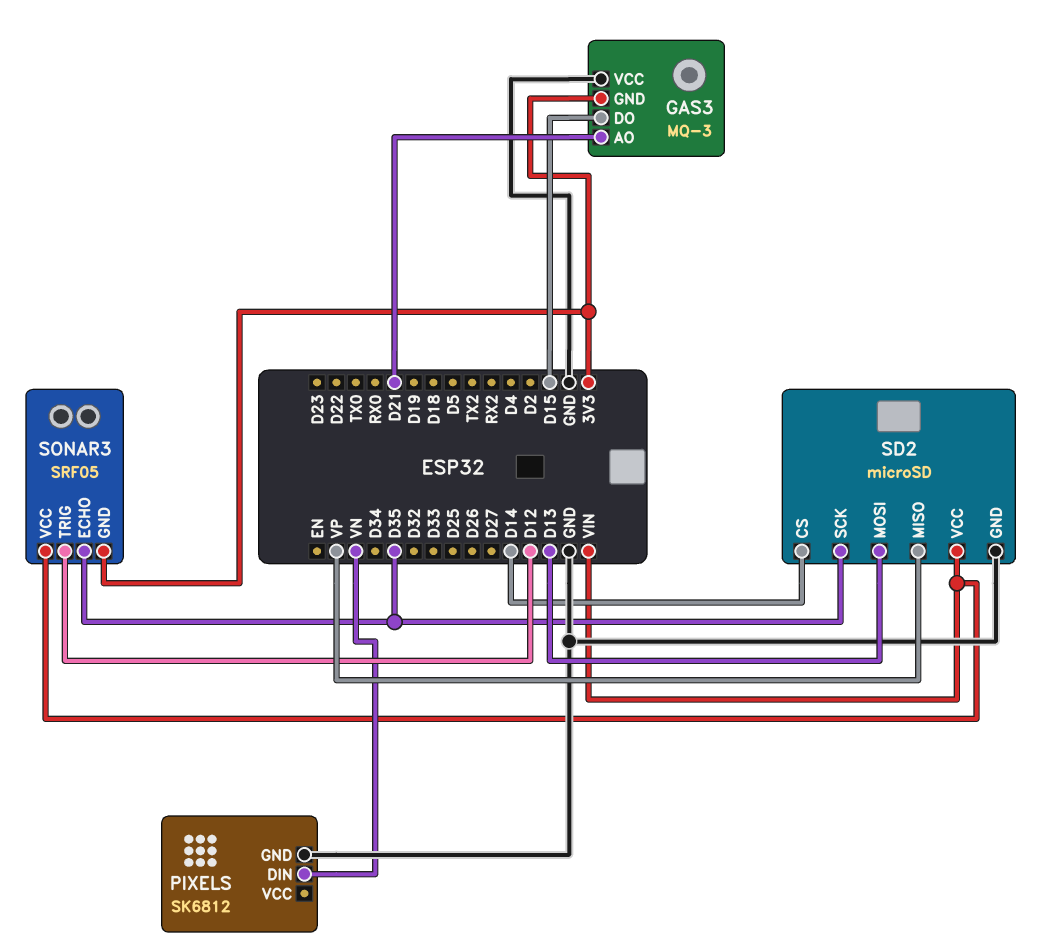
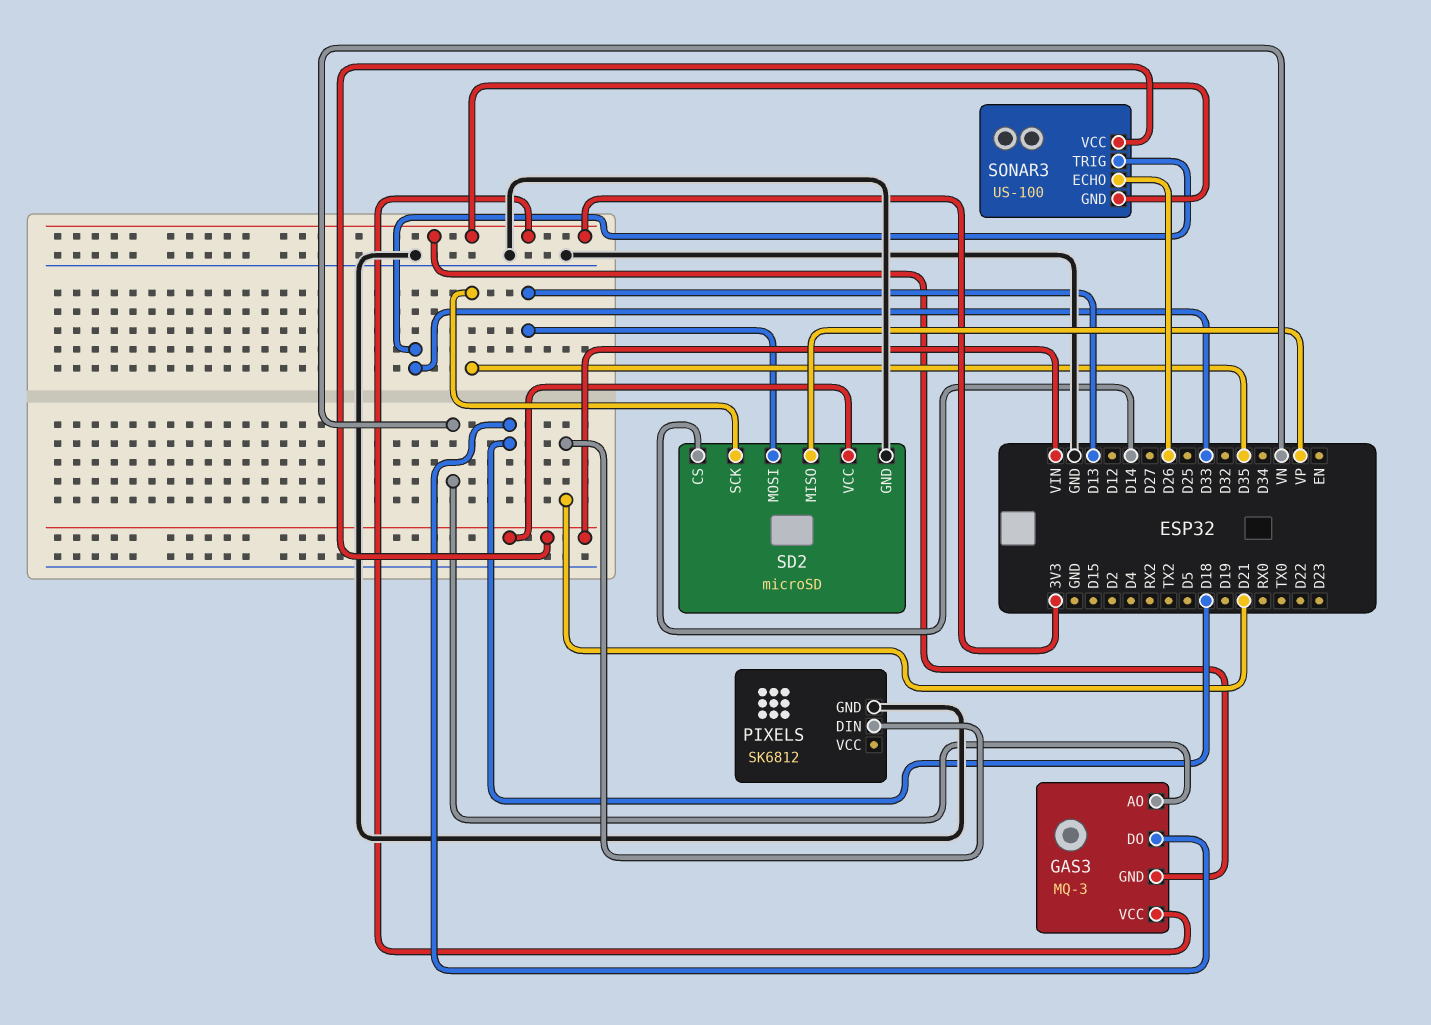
GAS3 pin AO: D21 -> VN
GAS3 pin DO: D15 -> D18
GAS3 pin VCC: GND -> 3V3
PIXELS pin DIN: VN -> D21
SONAR3: SRF05 -> US-100
SONAR3 pin ECHO: D35 -> D26
SONAR3 pin TRIG: D12 -> D33

